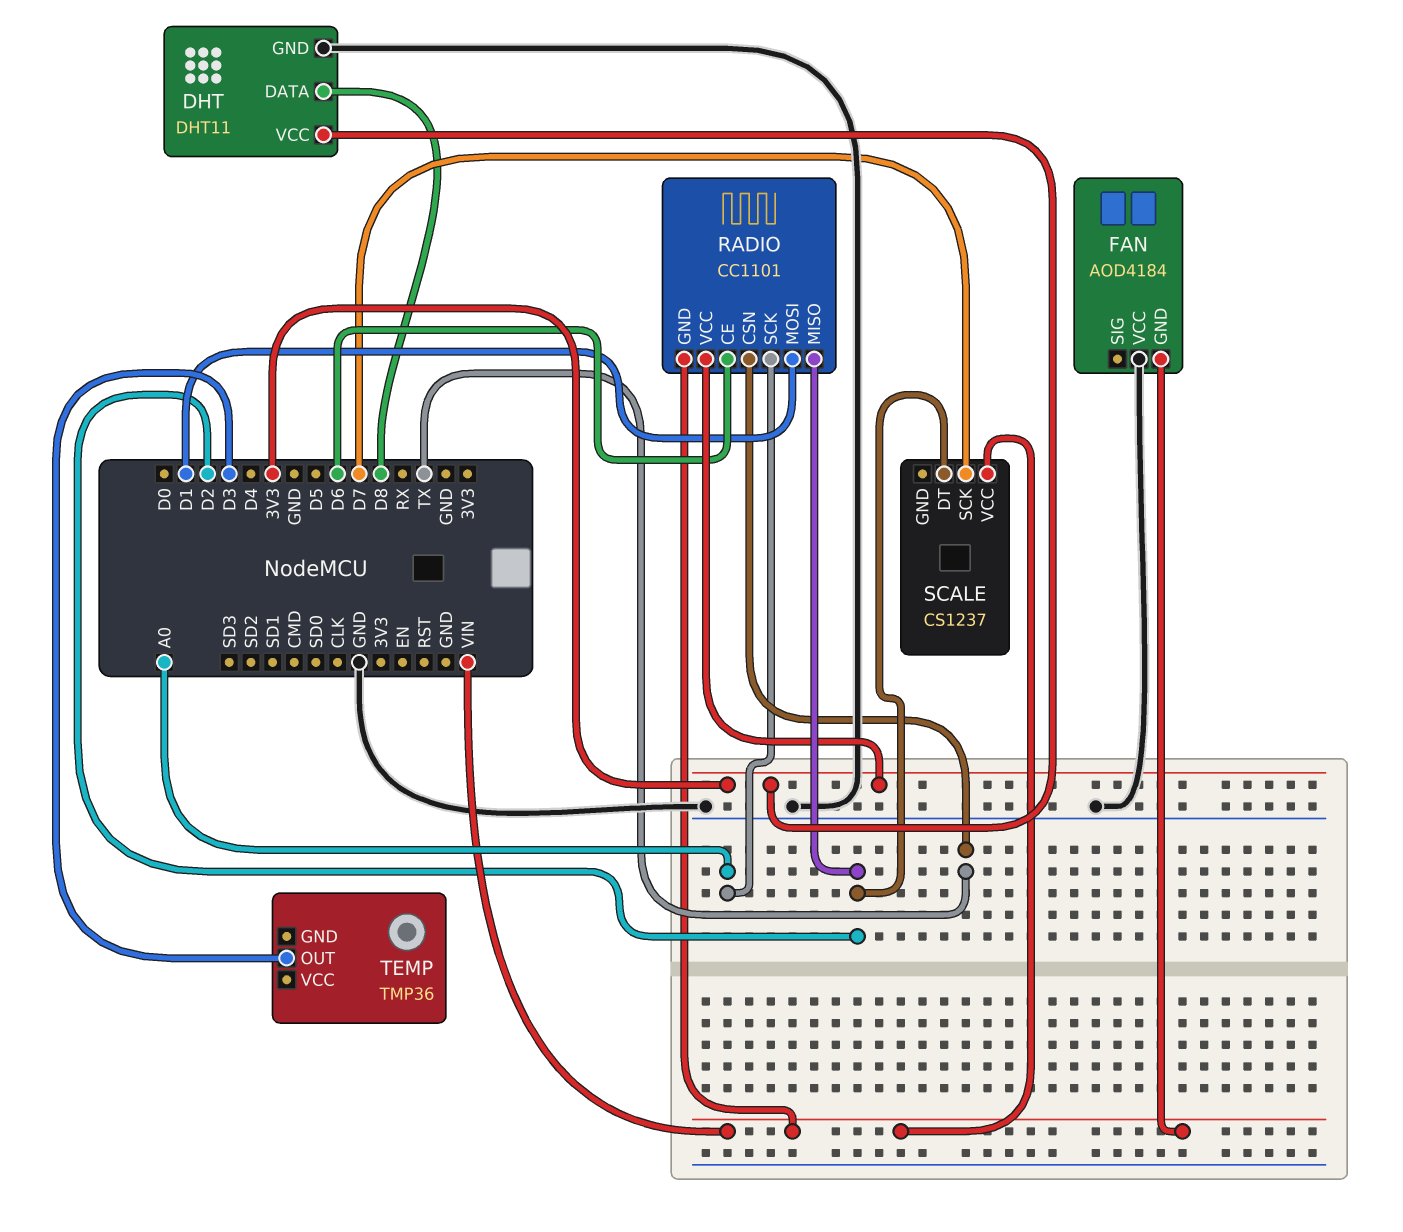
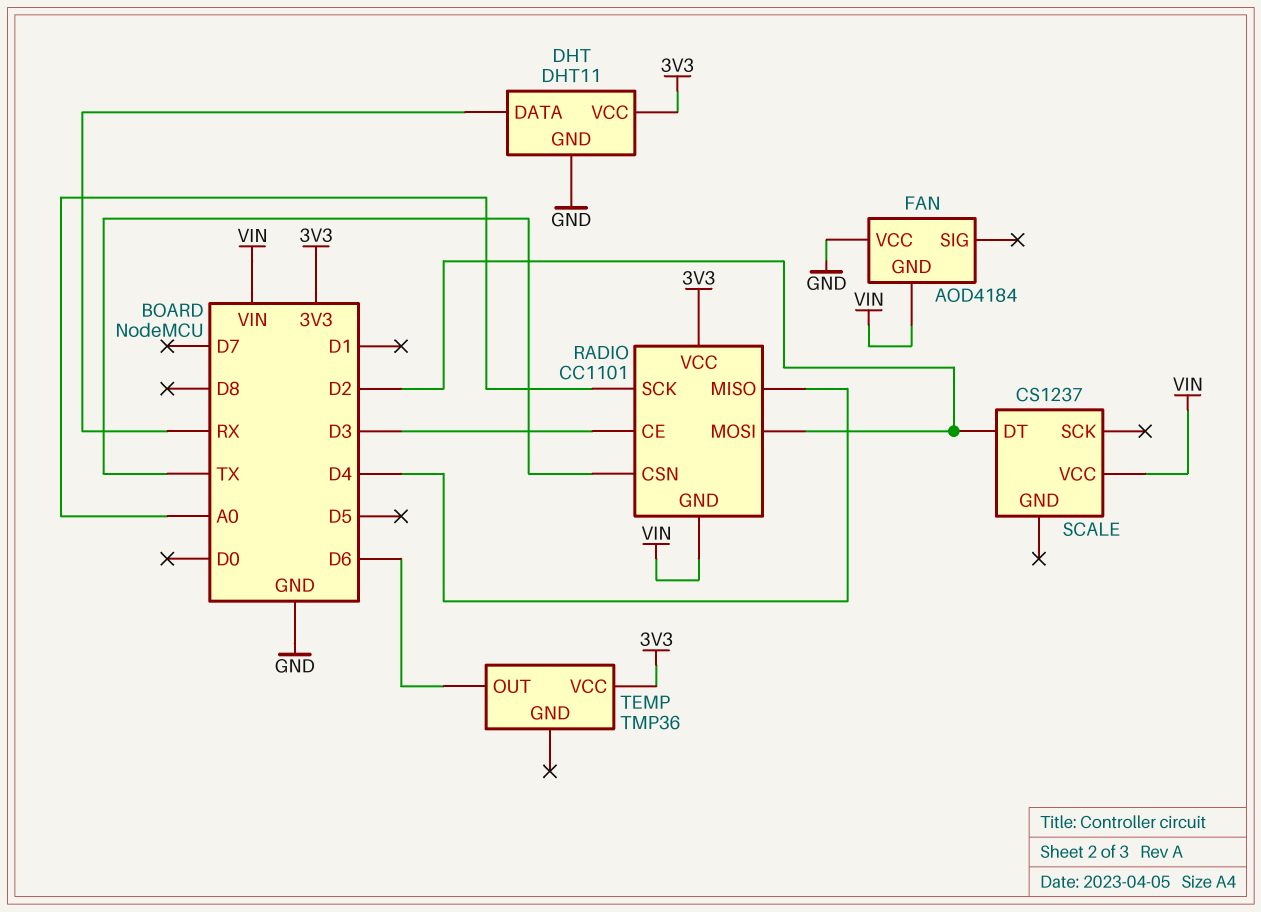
DHT pin DATA: D8 -> RX
RADIO pin CE: D6 -> D3
RADIO pin MISO: D2 -> D4
RADIO pin MOSI: D1 -> D2
SCALE pin SCK: D7 -> none
TEMP pin OUT: D3 -> D6
TEMP pin VCC: none -> 3V3

